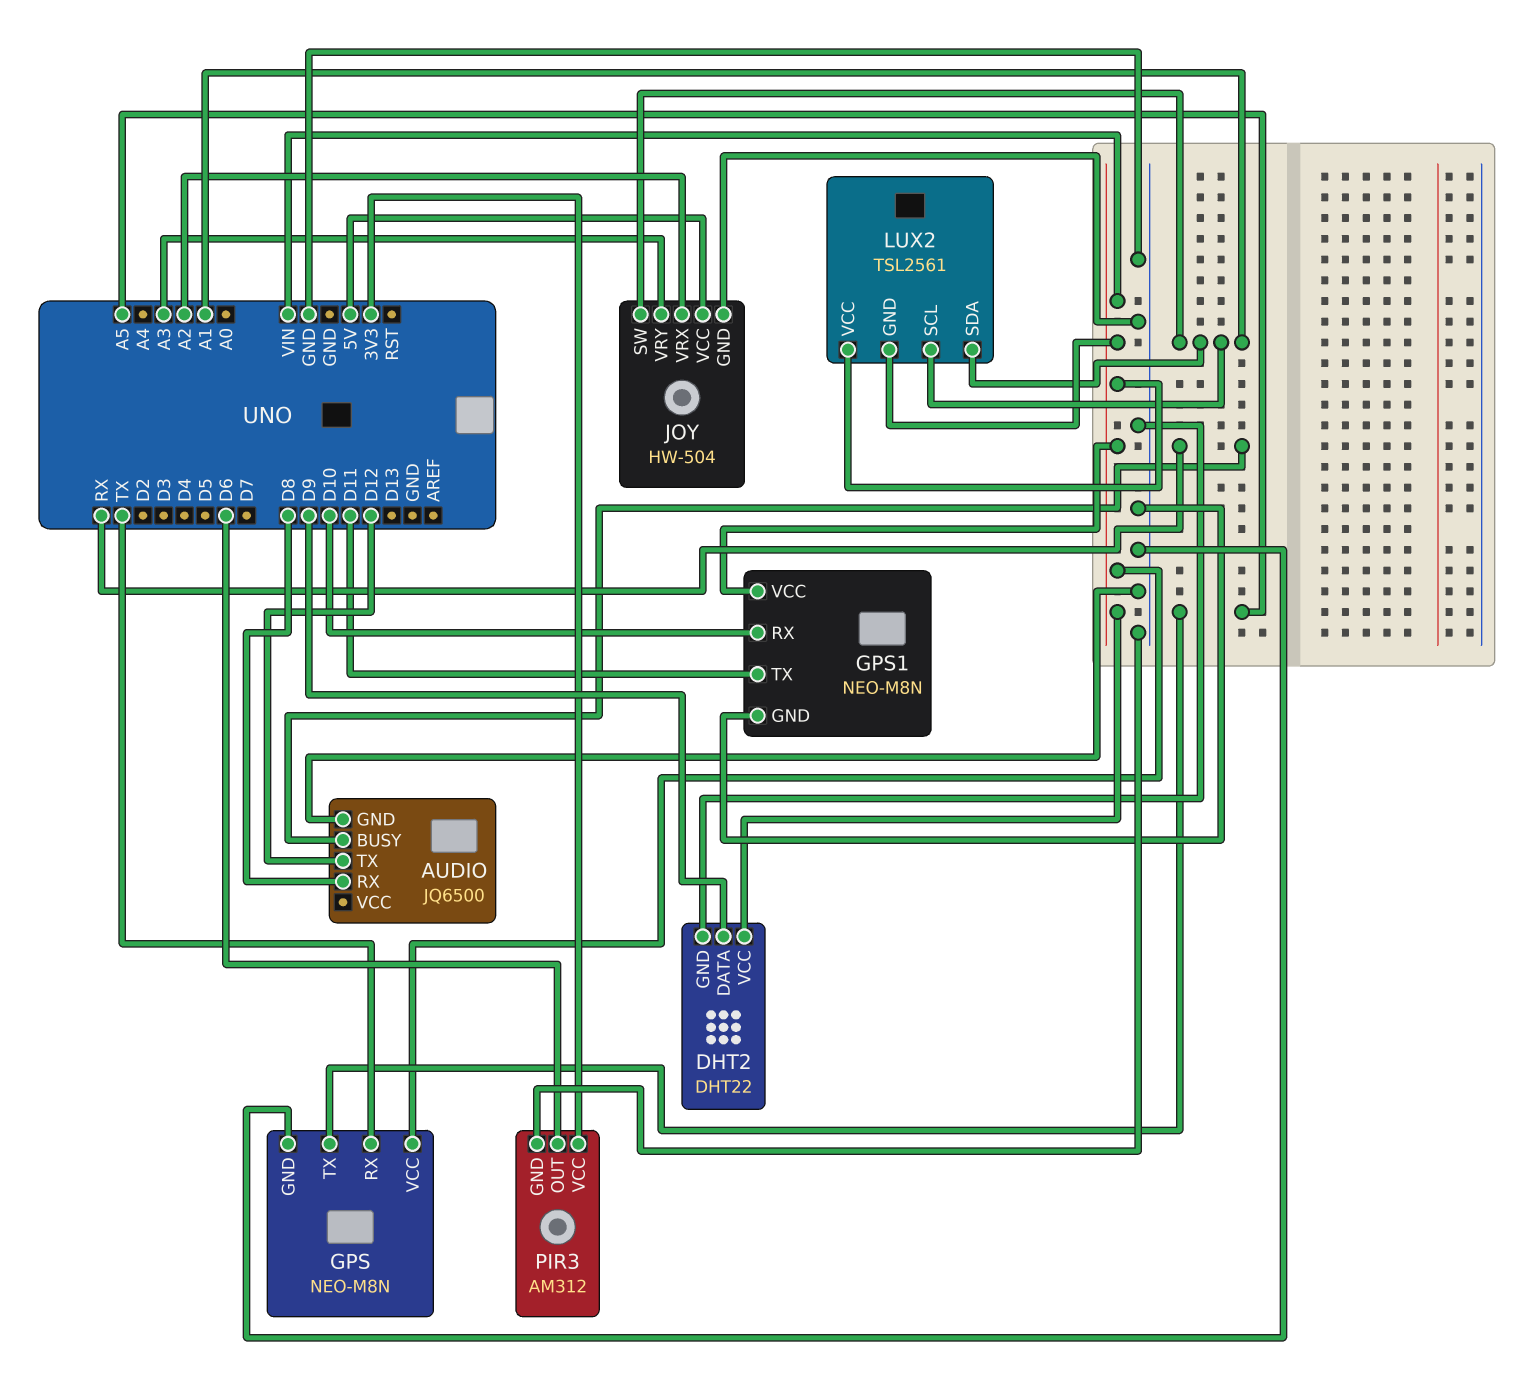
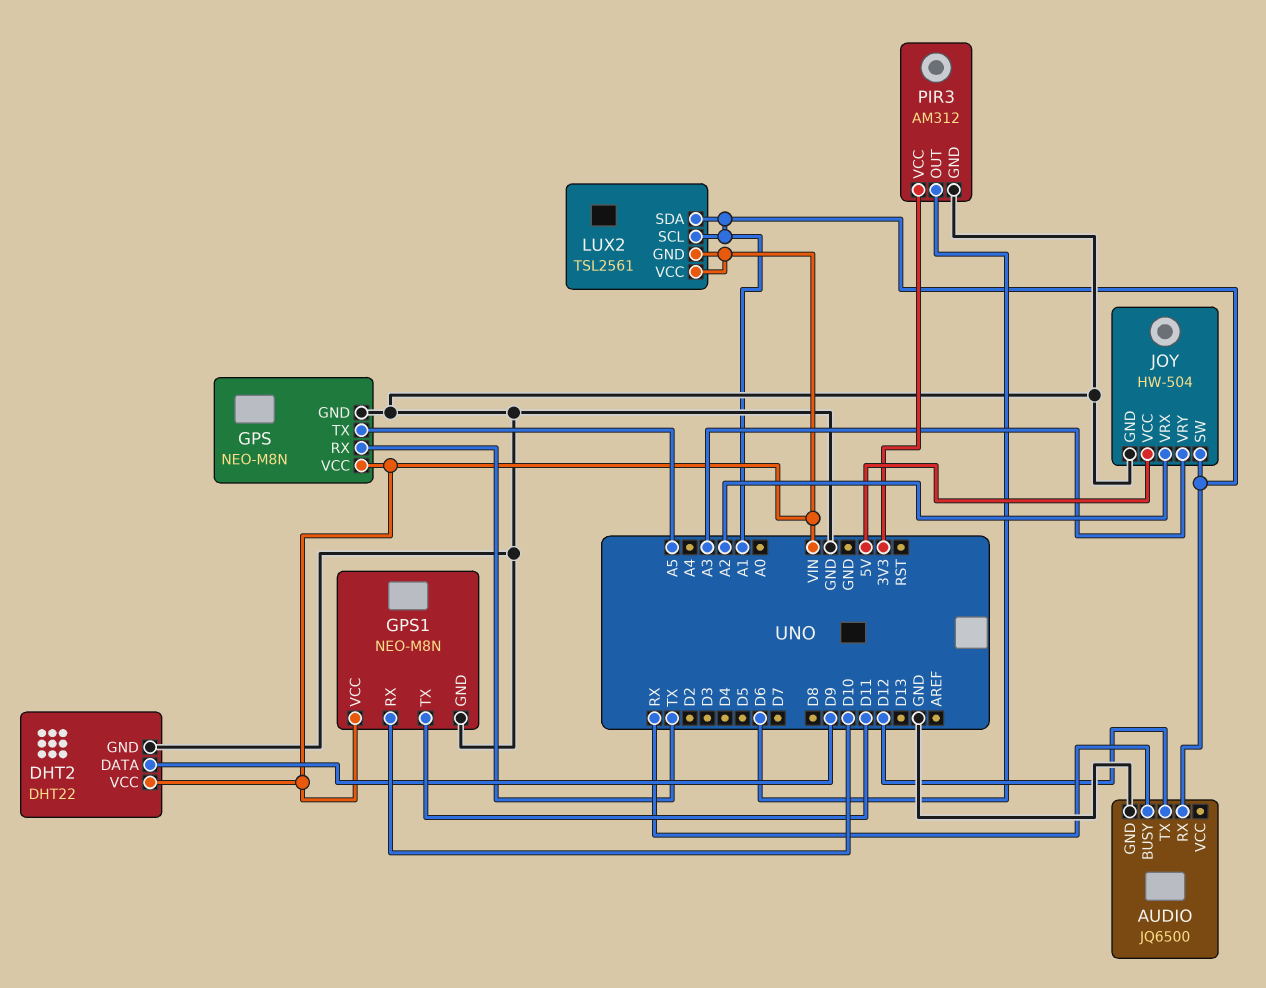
AUDIO pin RX: D8 -> A1

